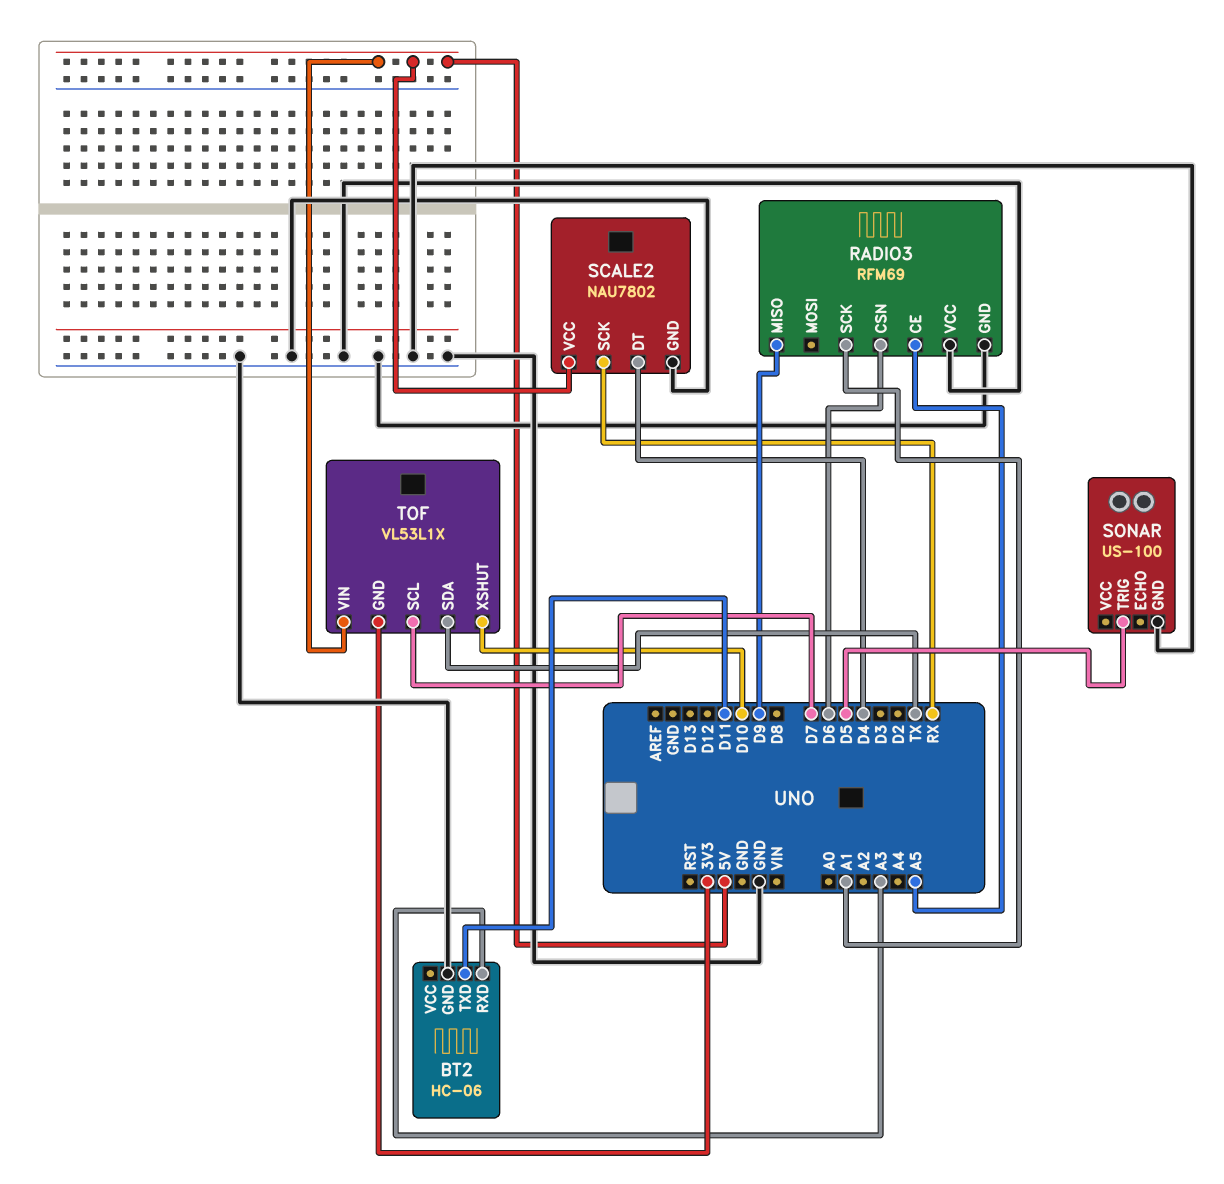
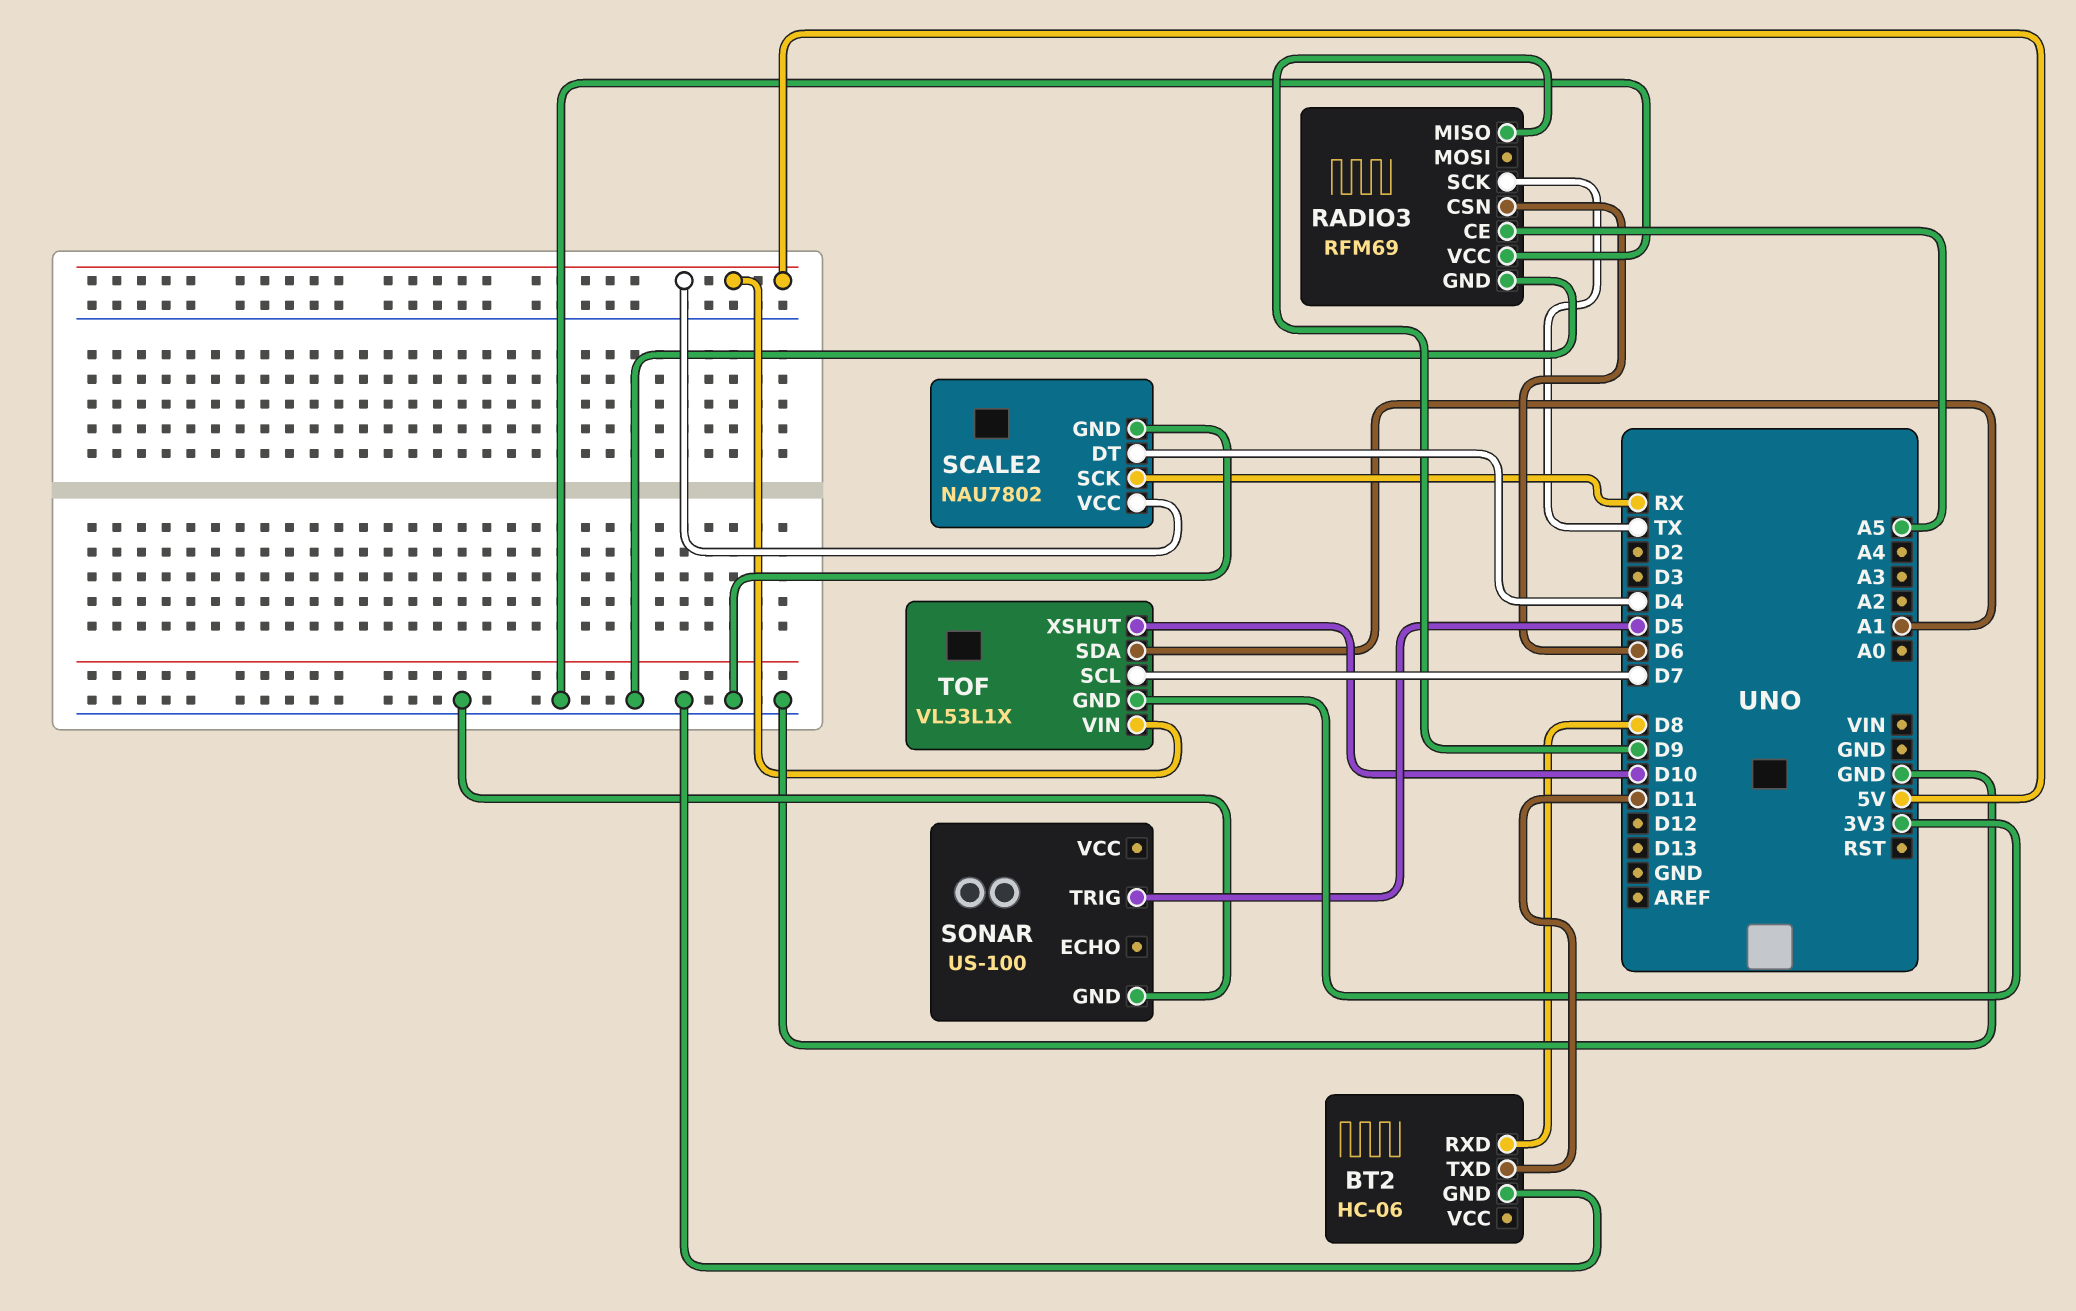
BT2 pin RXD: A3 -> D8
RADIO3 pin SCK: A1 -> TX
TOF pin SDA: TX -> A1

